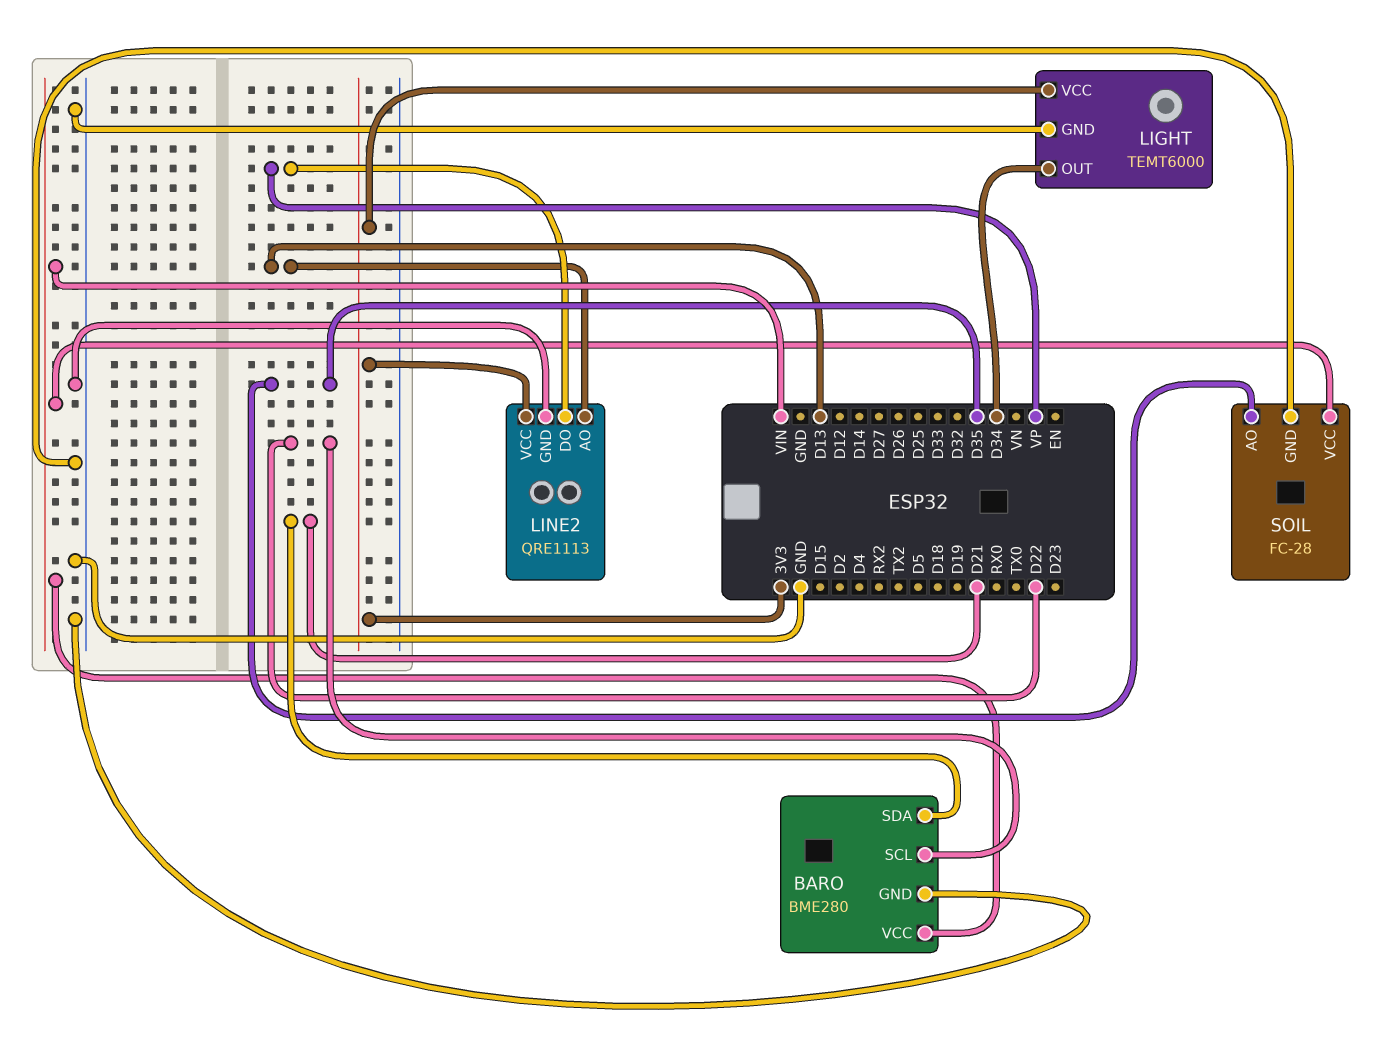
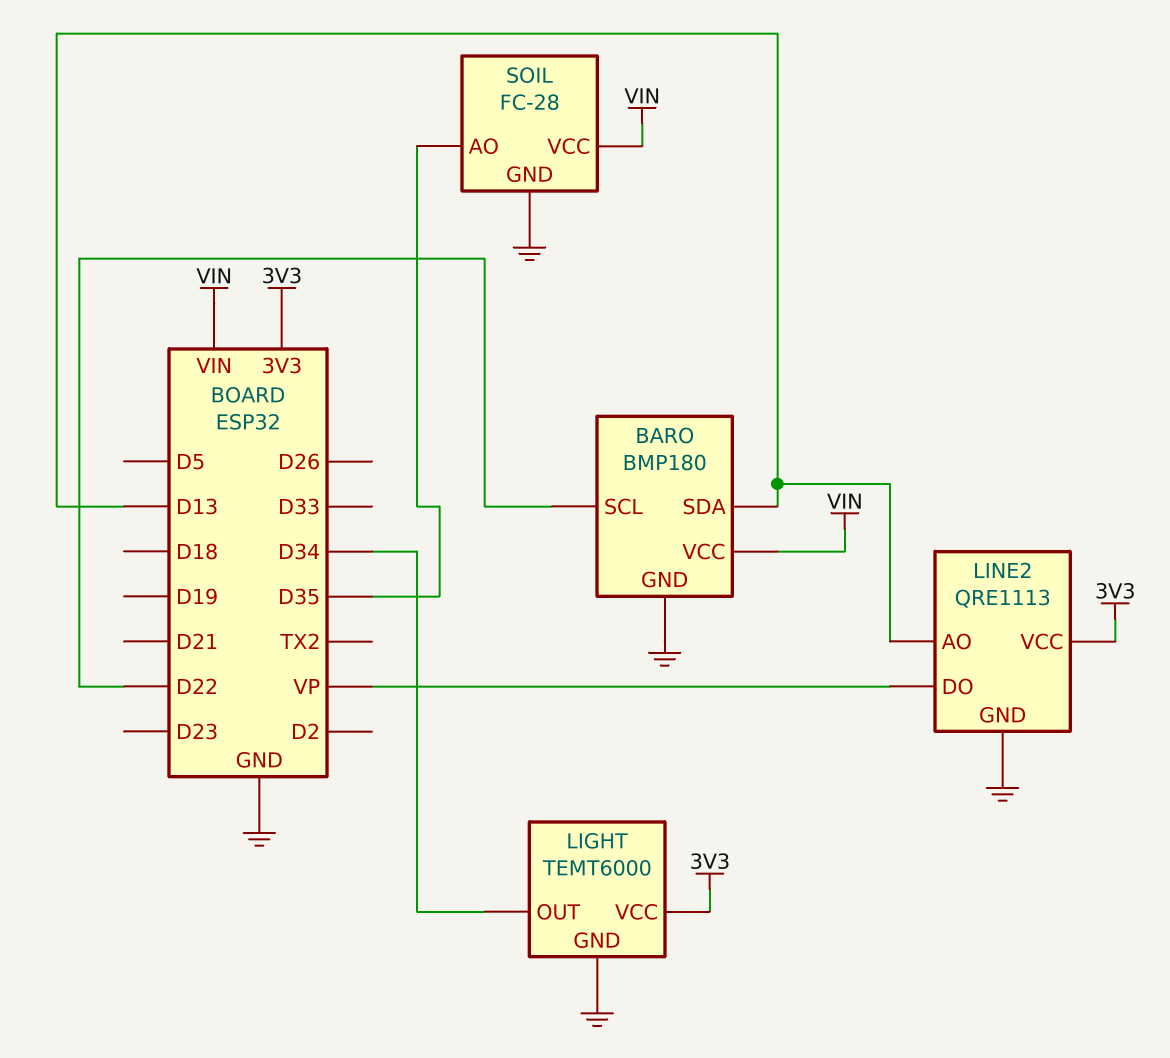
BARO: BME280 -> BMP180
BARO pin SDA: D21 -> D13

